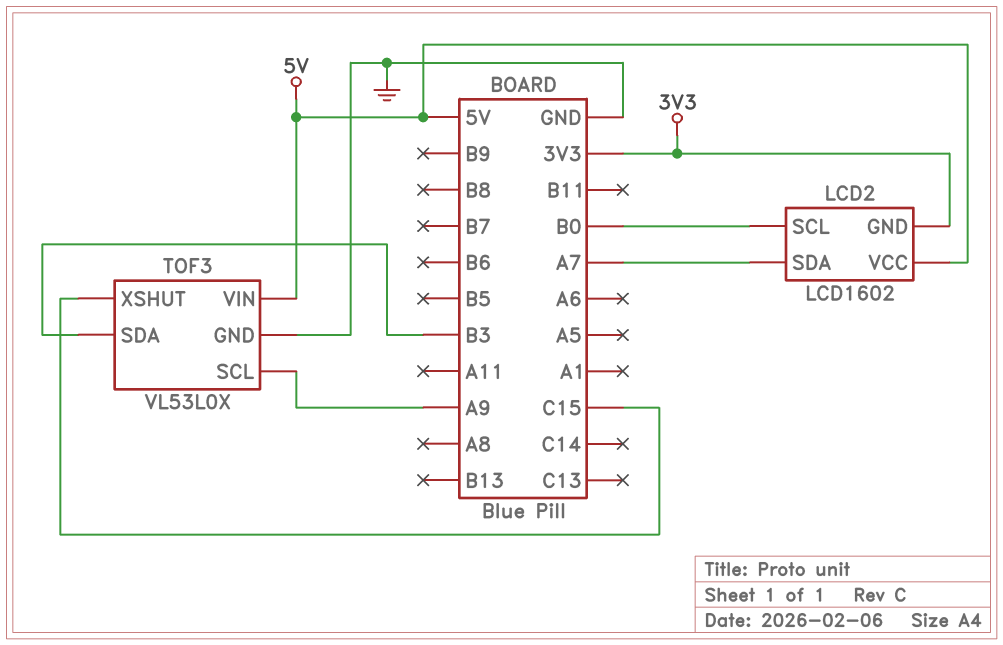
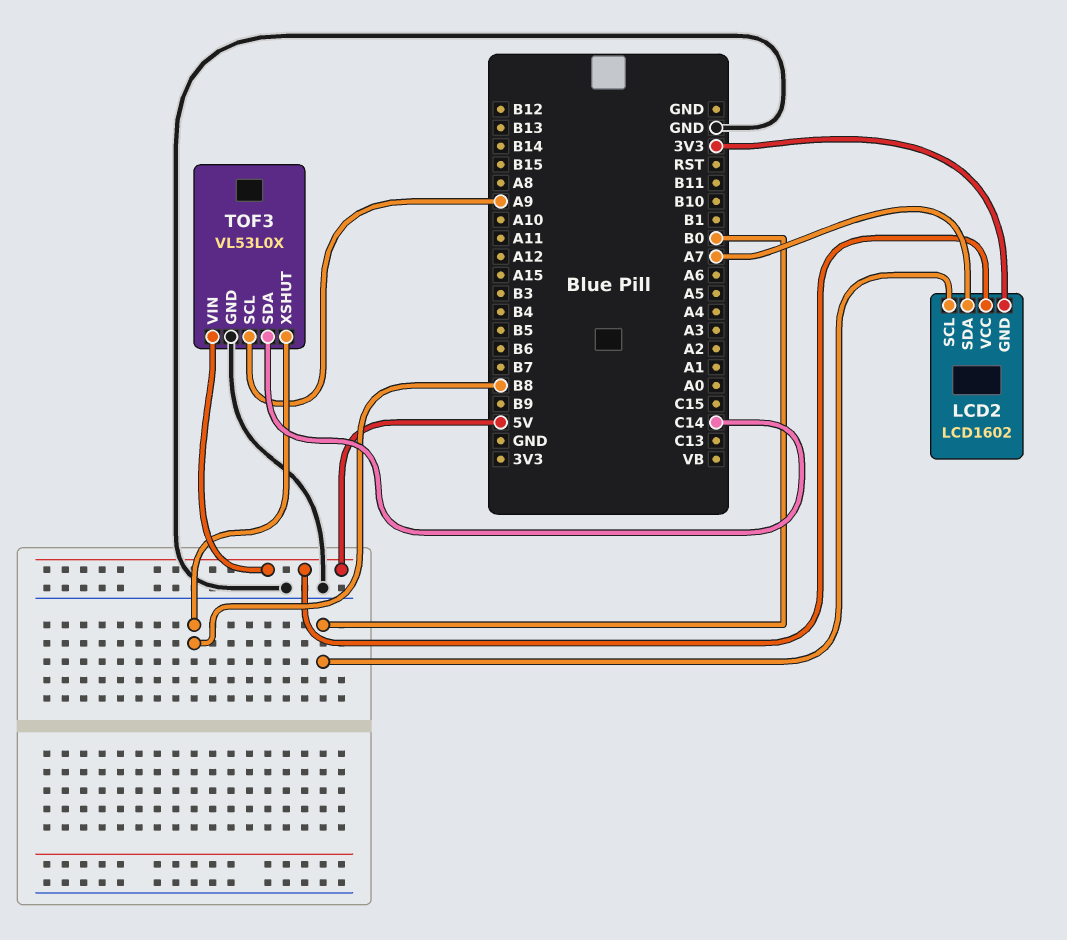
TOF3 pin SDA: B3 -> C14
TOF3 pin XSHUT: C15 -> B8

